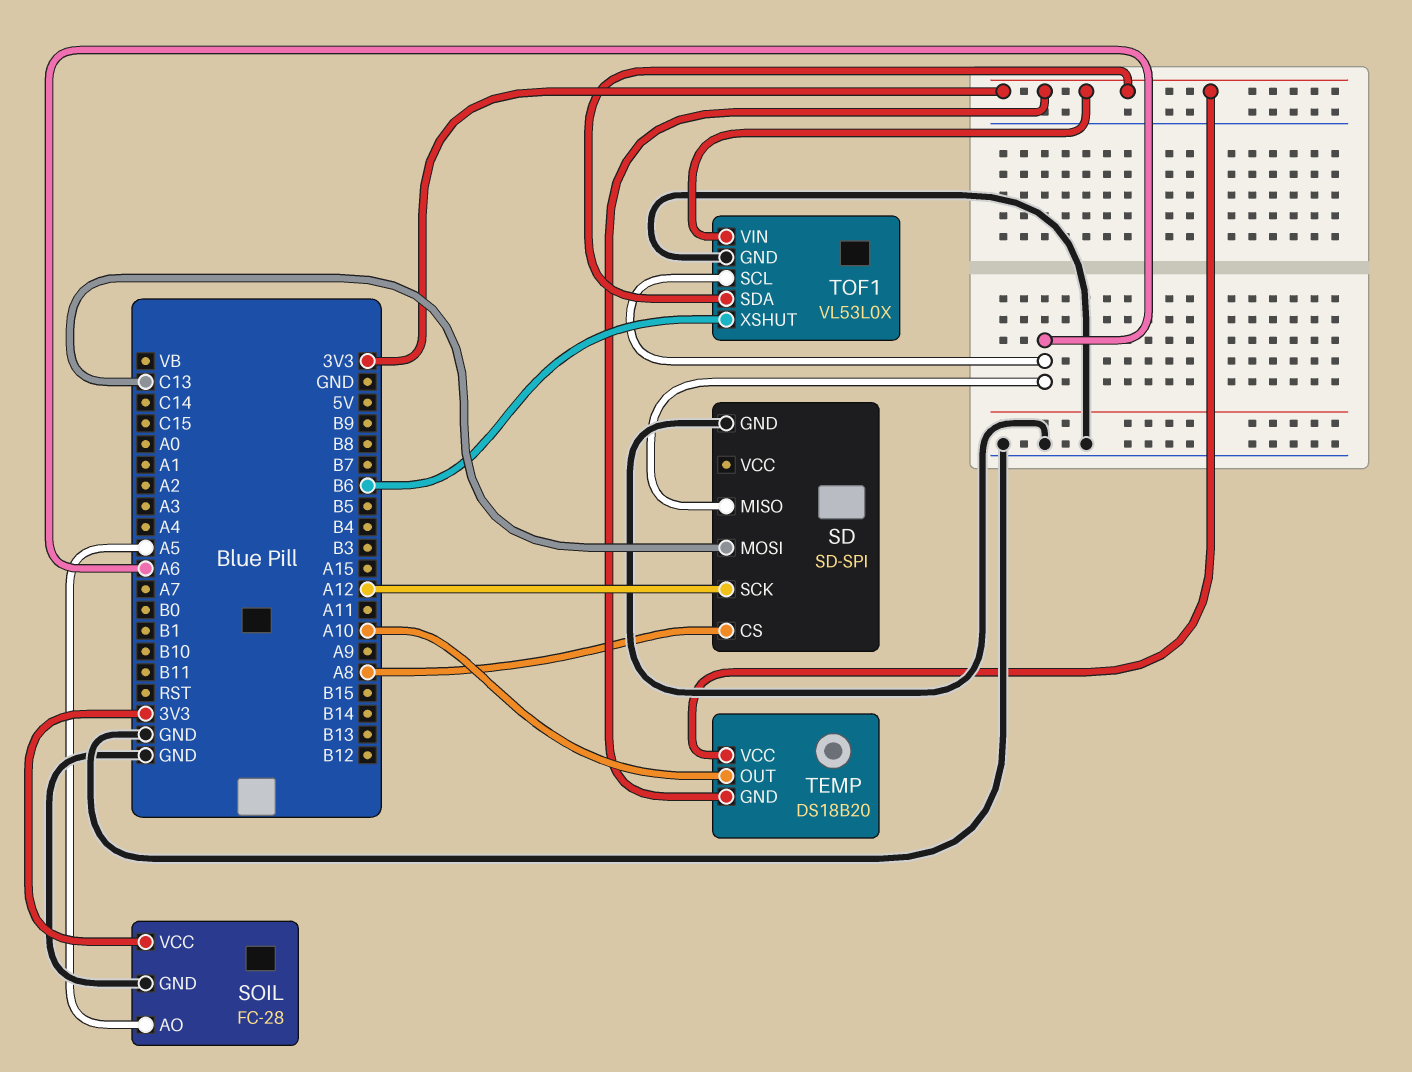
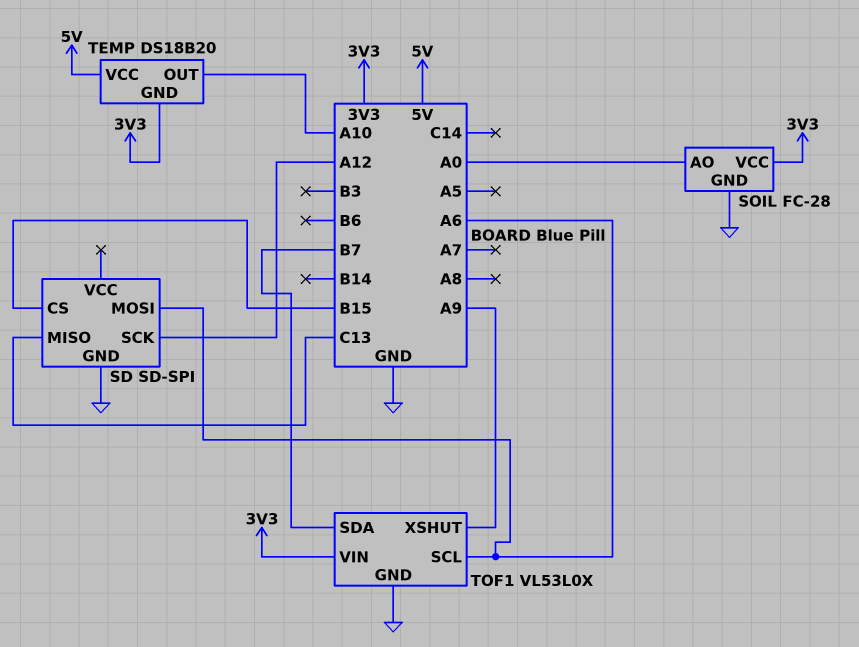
SD pin CS: A8 -> B15
SD pin MISO: A6 -> C13
SD pin MOSI: C13 -> A6
SOIL pin AO: A5 -> A0
TEMP pin VCC: 3V3 -> 5V
TOF1 pin SDA: 3V3 -> B7
TOF1 pin XSHUT: B6 -> A9

